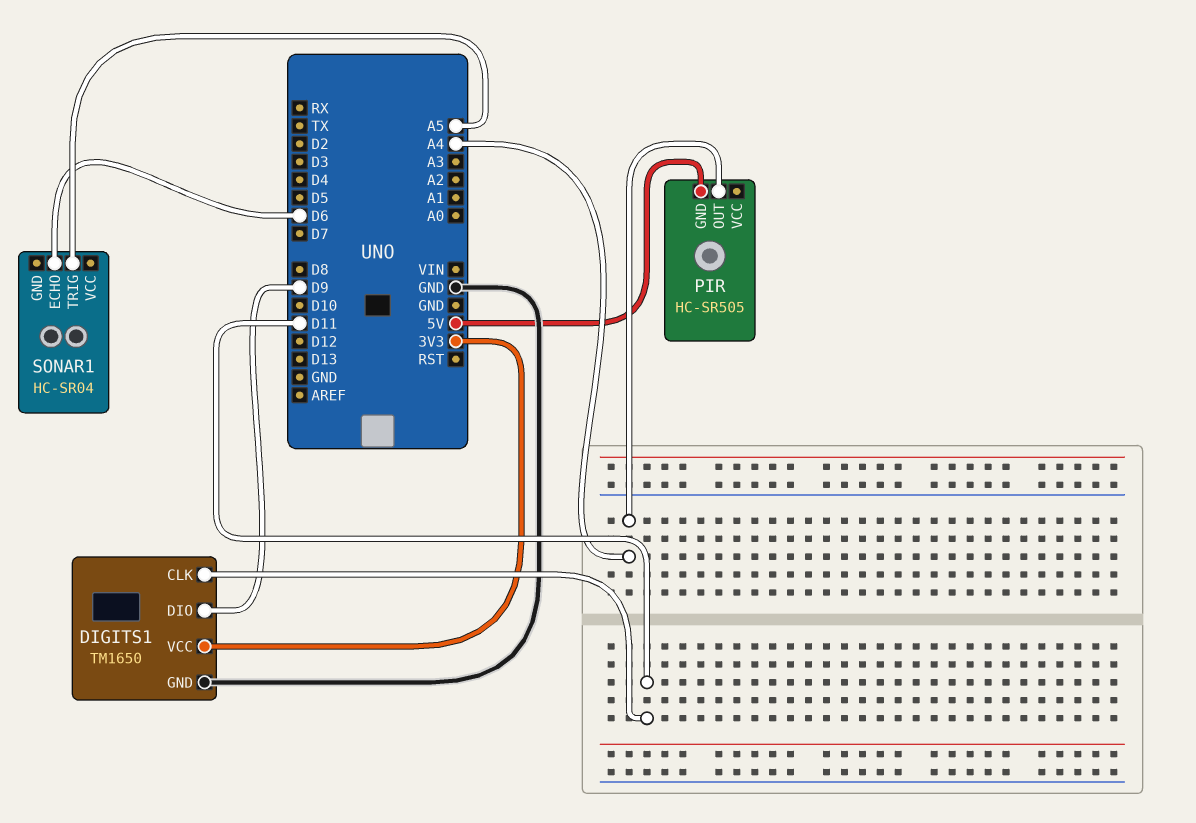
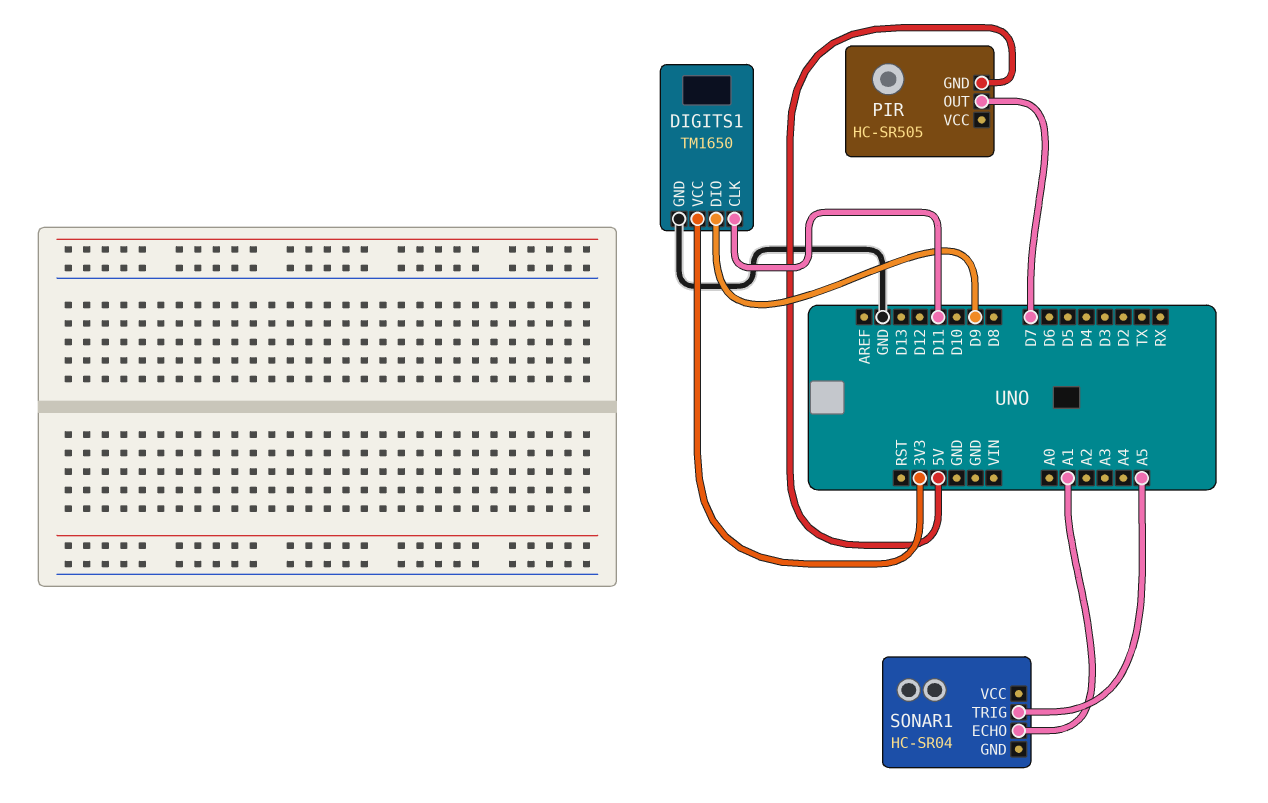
PIR pin OUT: A4 -> D7
SONAR1 pin ECHO: D6 -> A1

